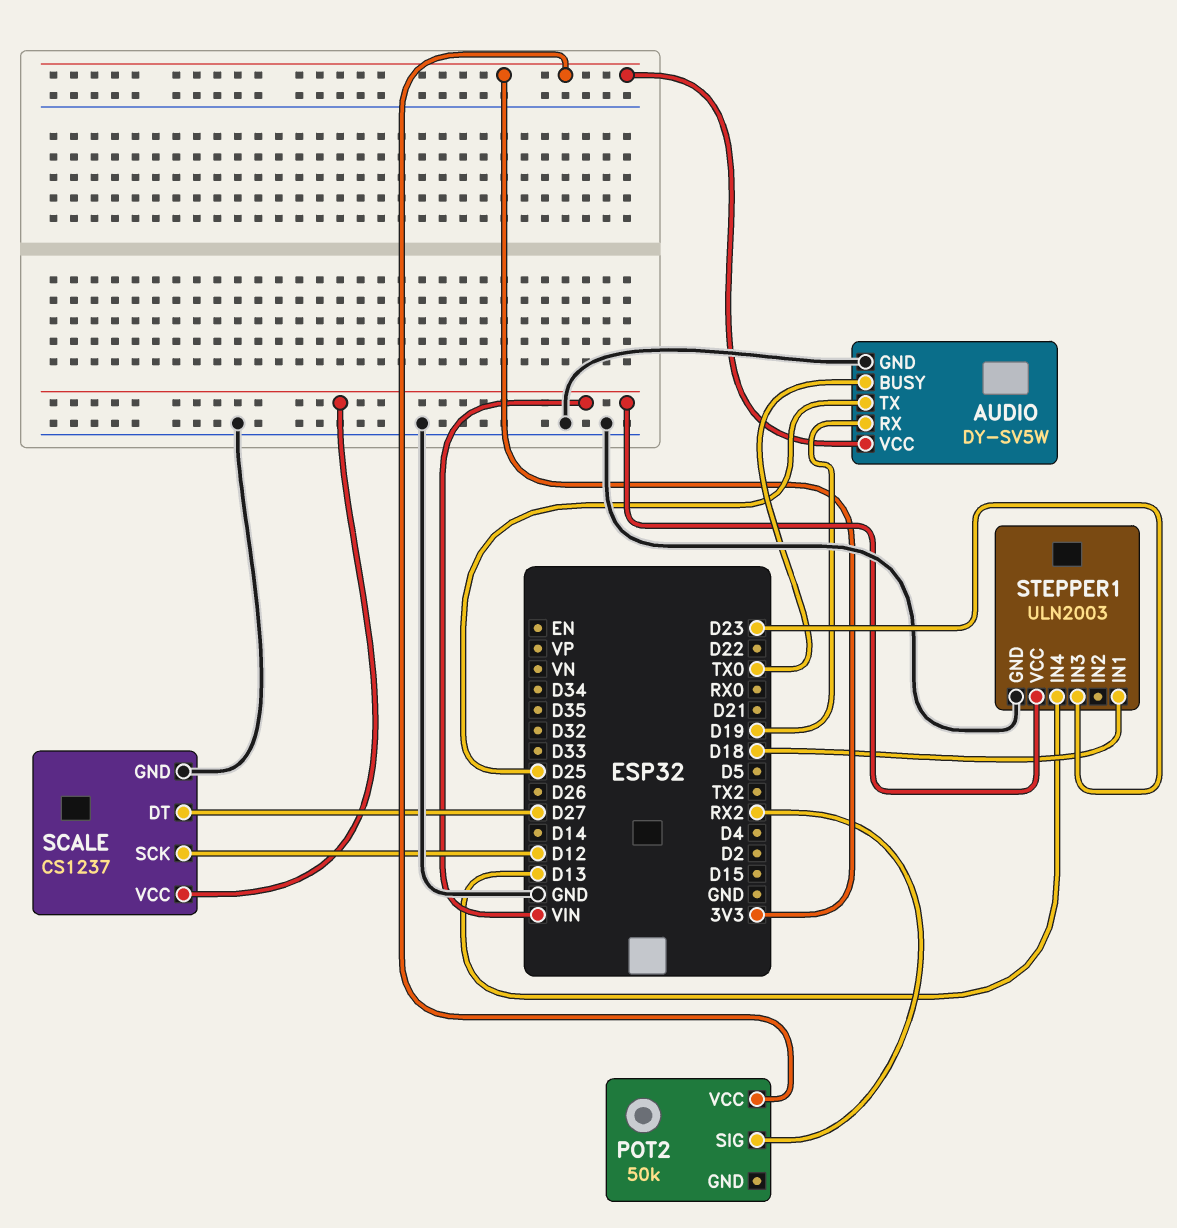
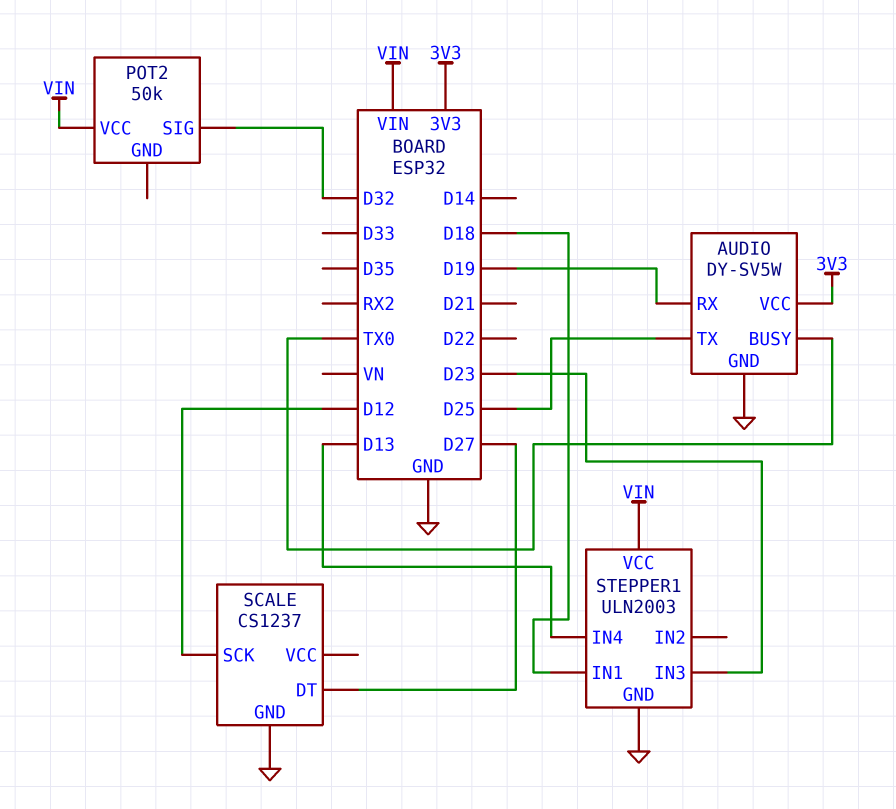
POT2 pin SIG: RX2 -> D32
POT2 pin VCC: 3V3 -> VIN
SCALE pin VCC: VIN -> none

